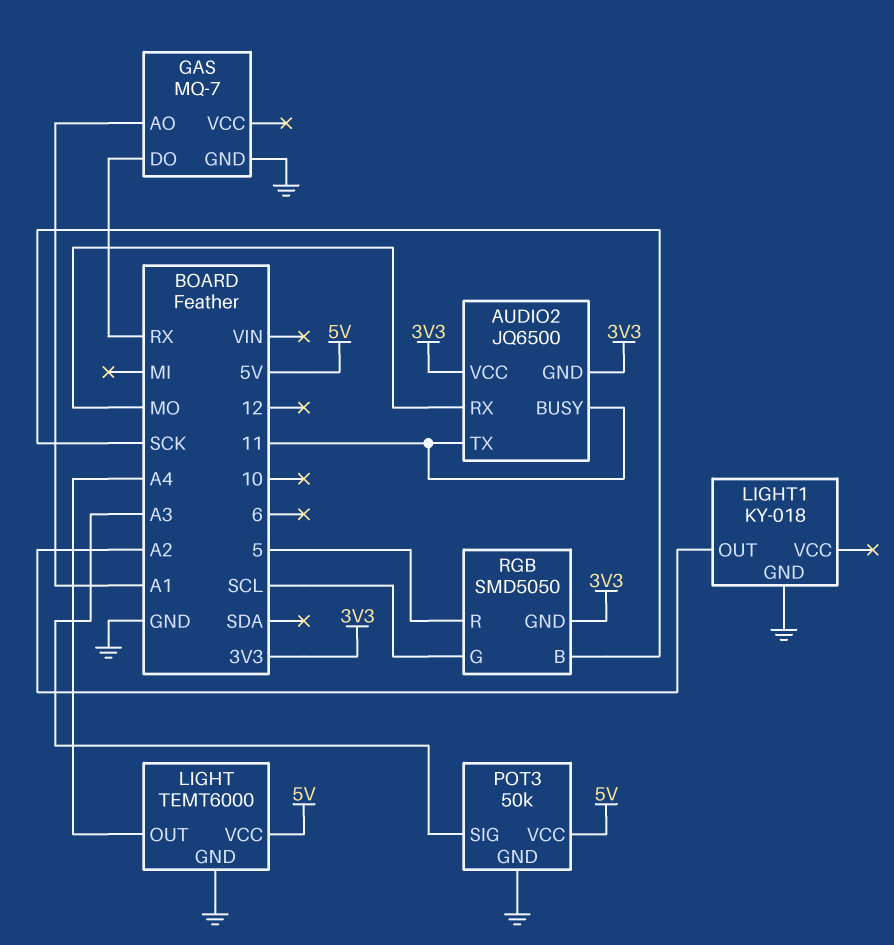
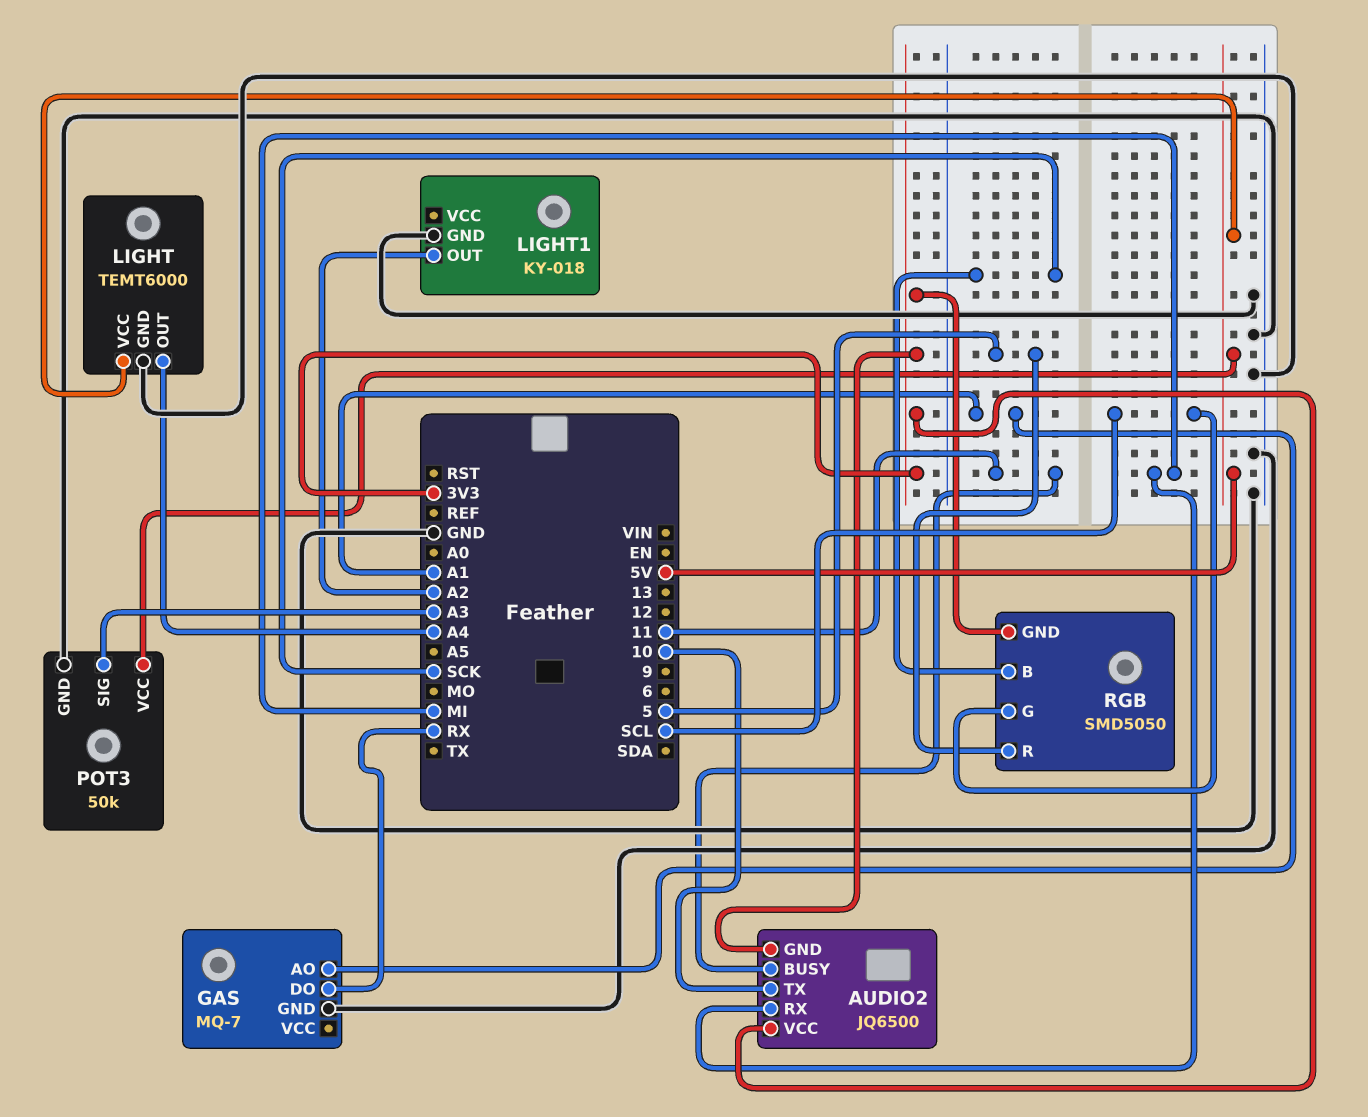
AUDIO2 pin RX: MO -> MI
AUDIO2 pin TX: 11 -> 10

